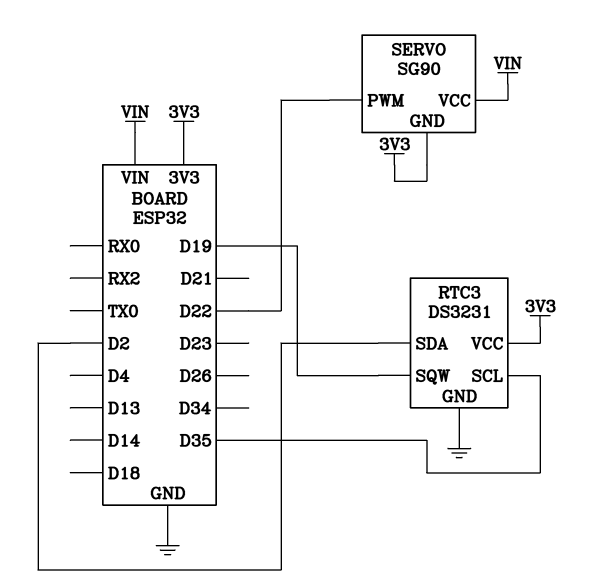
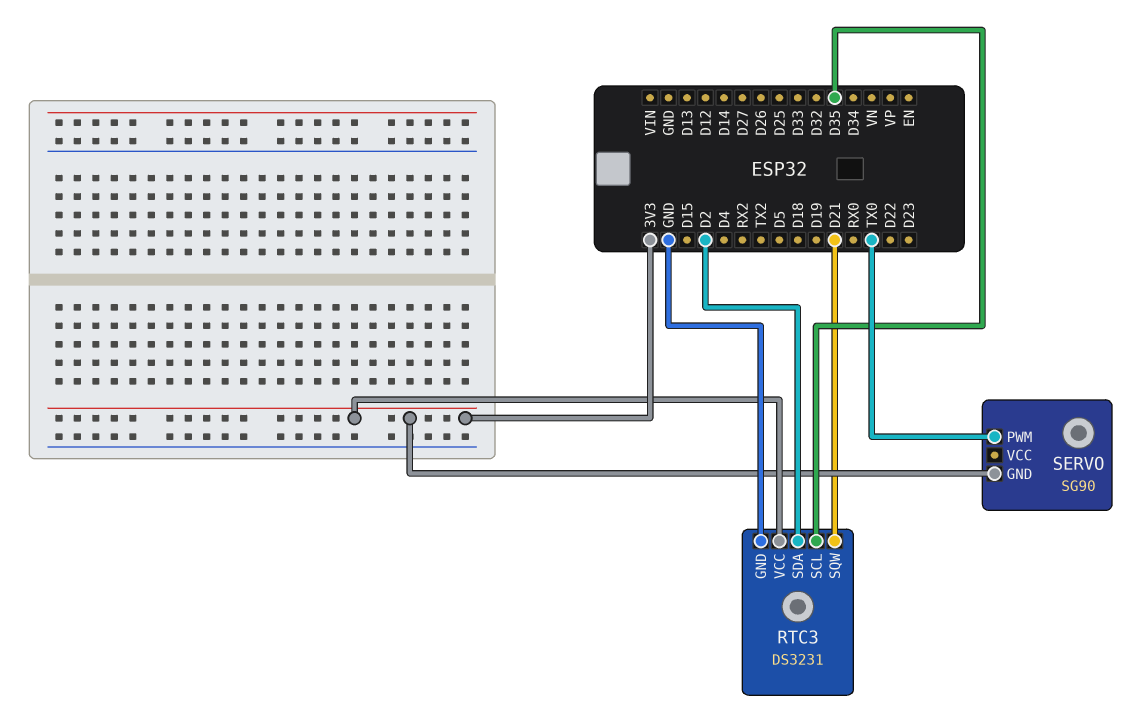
RTC3 pin SQW: D19 -> D21
SERVO pin PWM: D22 -> TX0
SERVO pin VCC: VIN -> none

